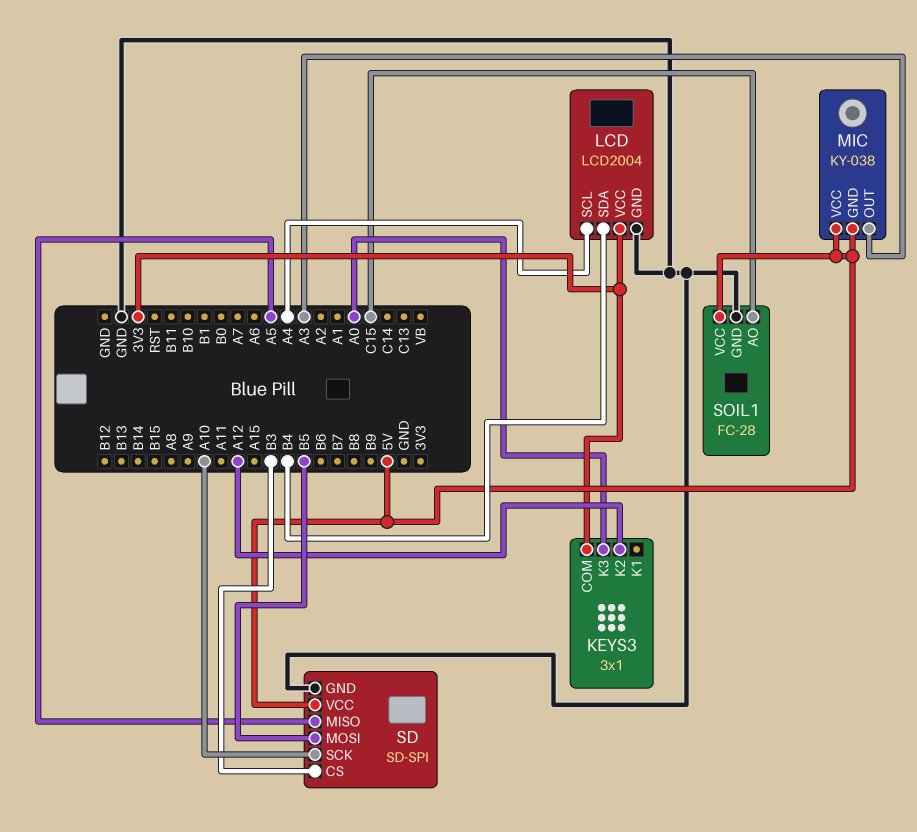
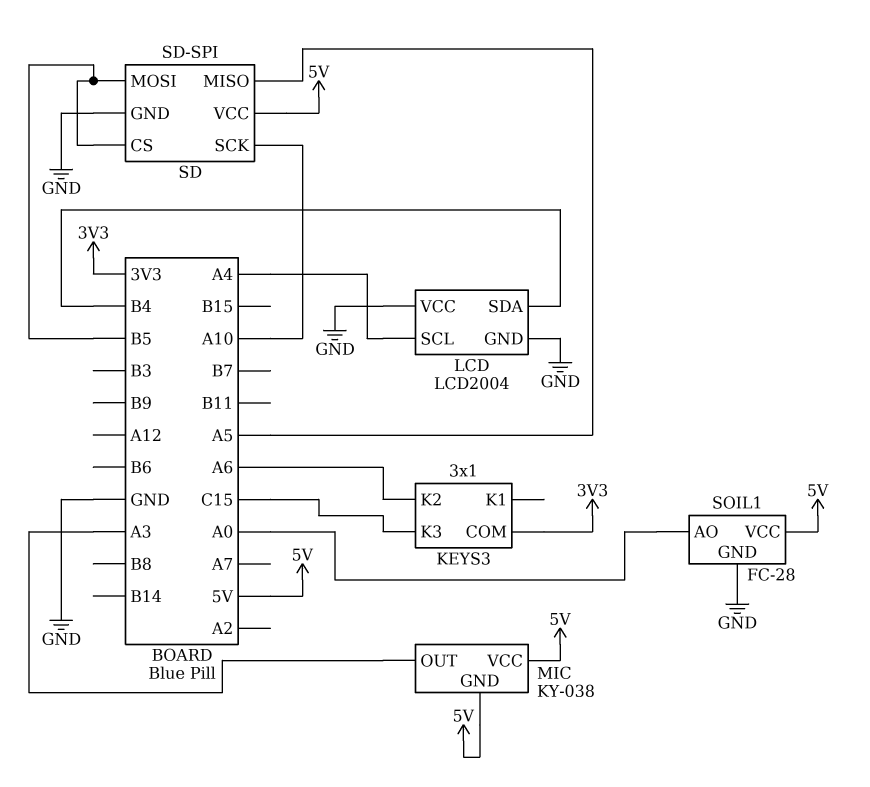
KEYS3 pin K2: A12 -> A6
KEYS3 pin K3: A0 -> C15
LCD pin VCC: 3V3 -> GND
SD pin CS: B3 -> B5
SOIL1 pin AO: C15 -> A0

